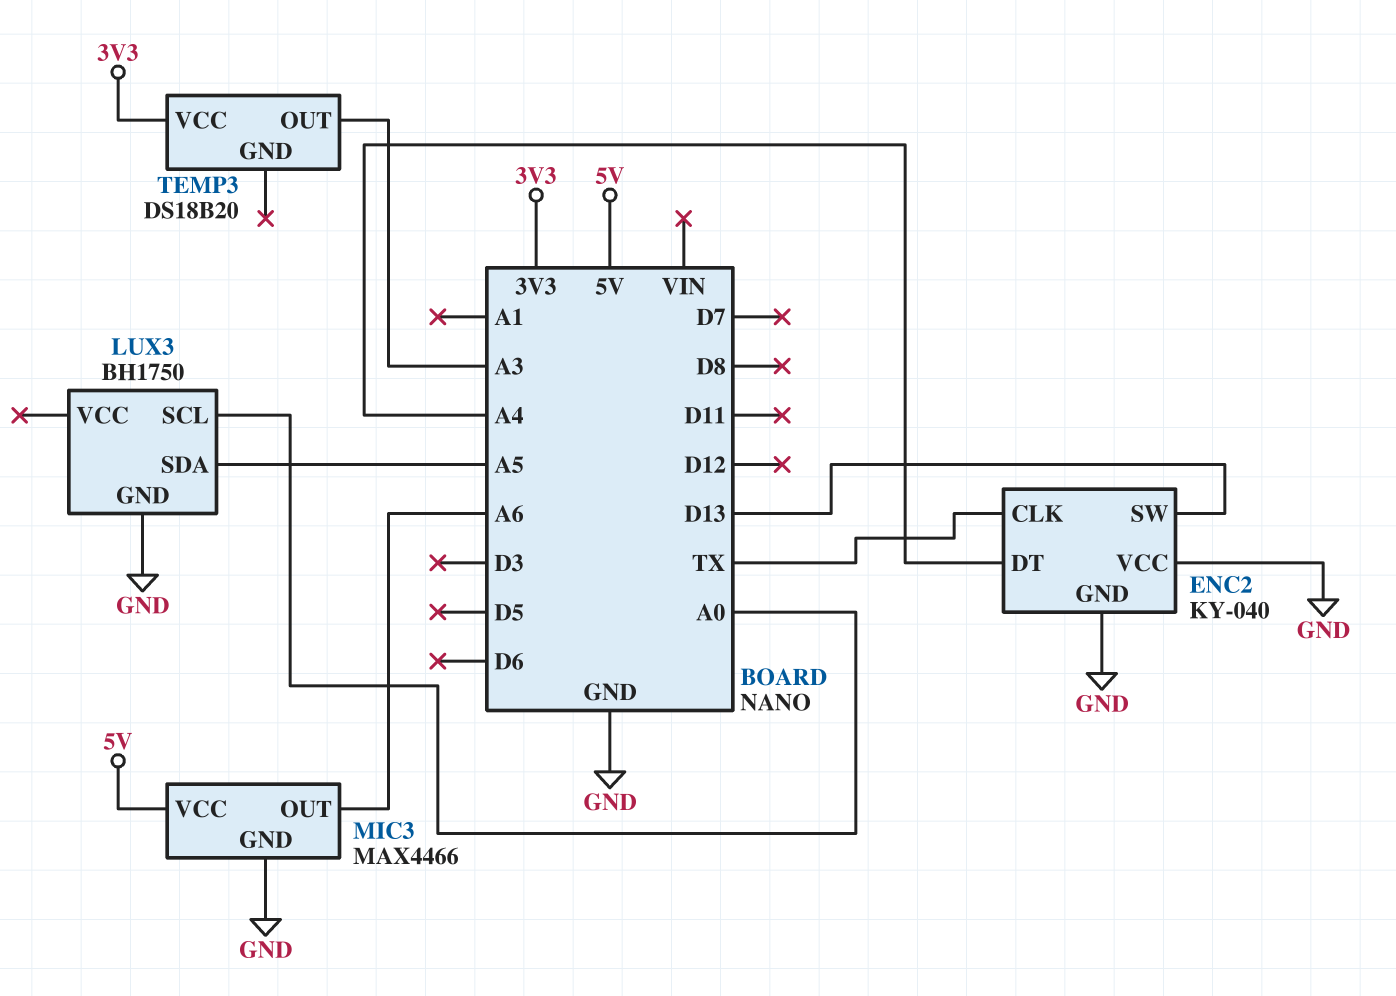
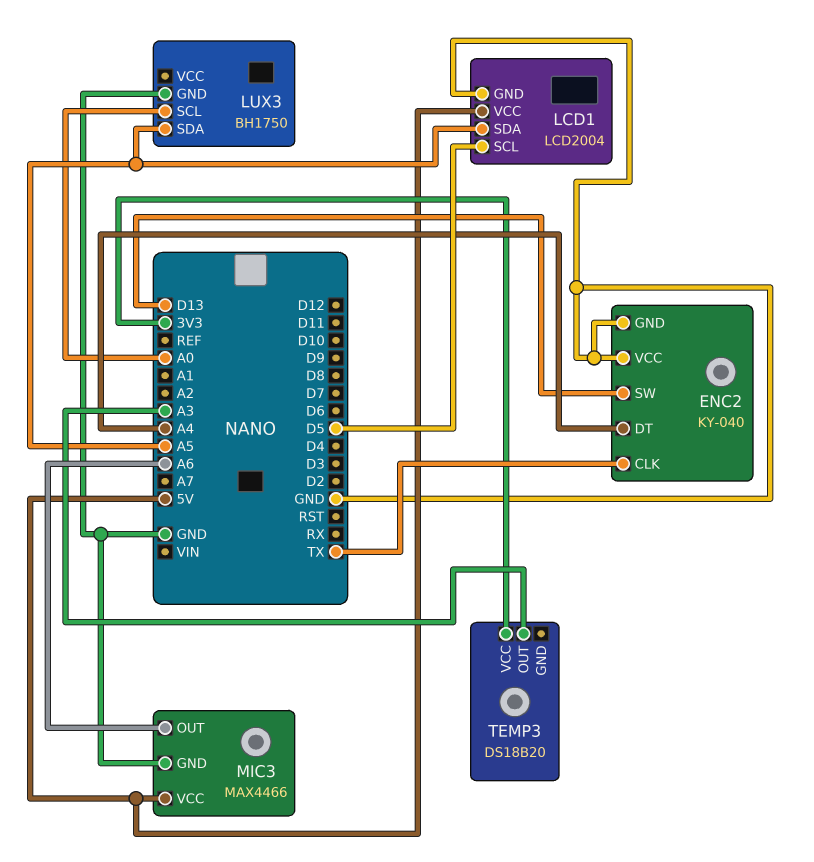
LCD1: none -> LCD2004
LCD1 pin GND: none -> GND
LCD1 pin SCL: none -> D5
LCD1 pin SDA: none -> A5
LCD1 pin VCC: none -> 5V

